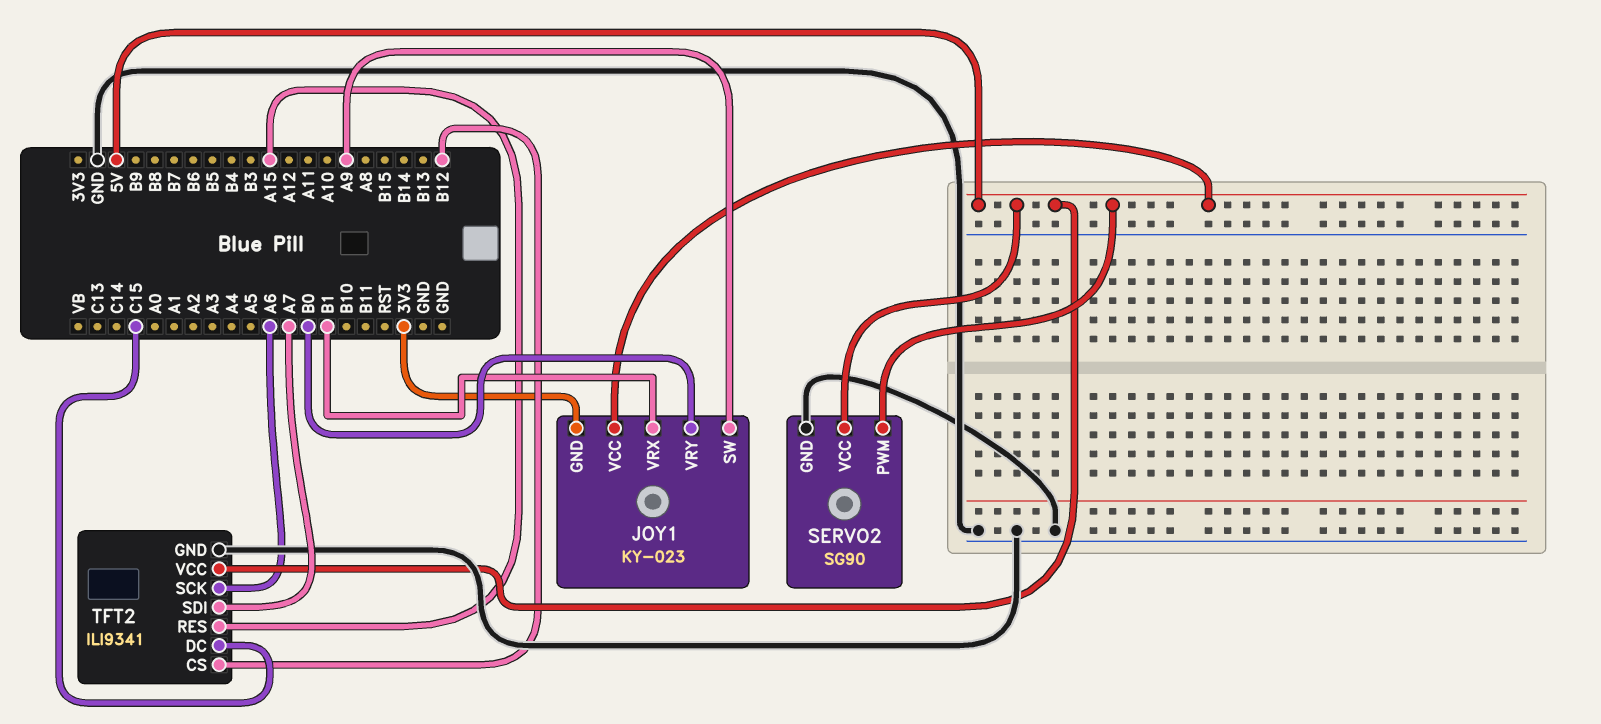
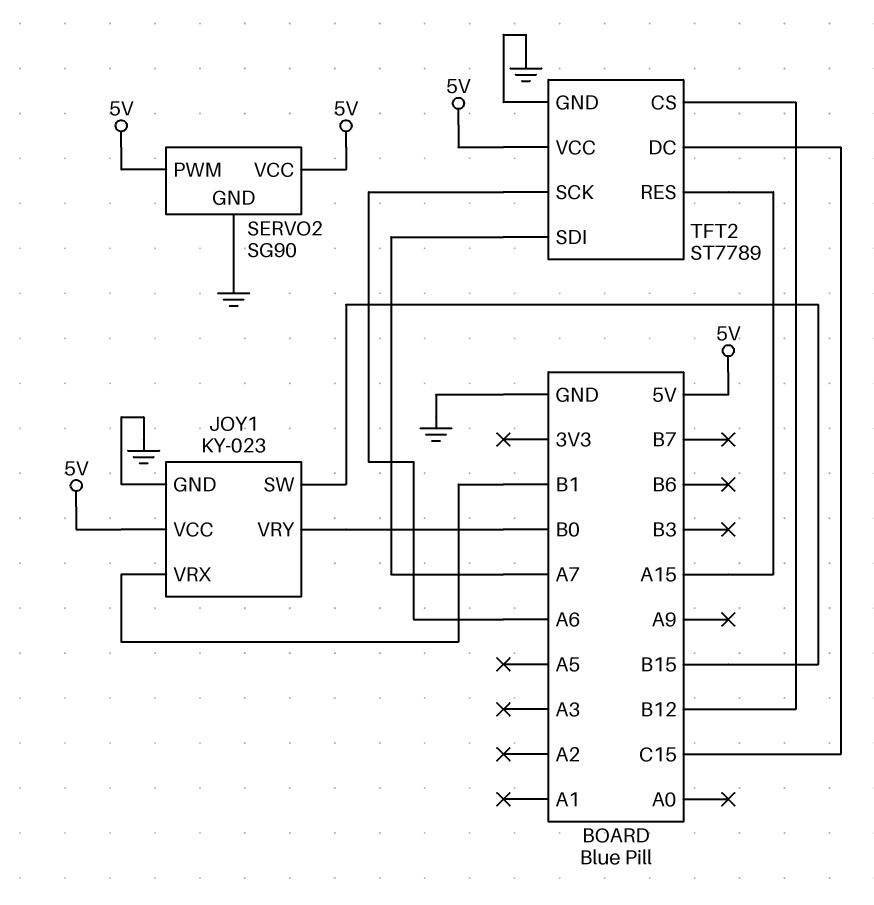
JOY1 pin GND: 3V3 -> GND
JOY1 pin SW: A9 -> B15
TFT2: ILI9341 -> ST7789

